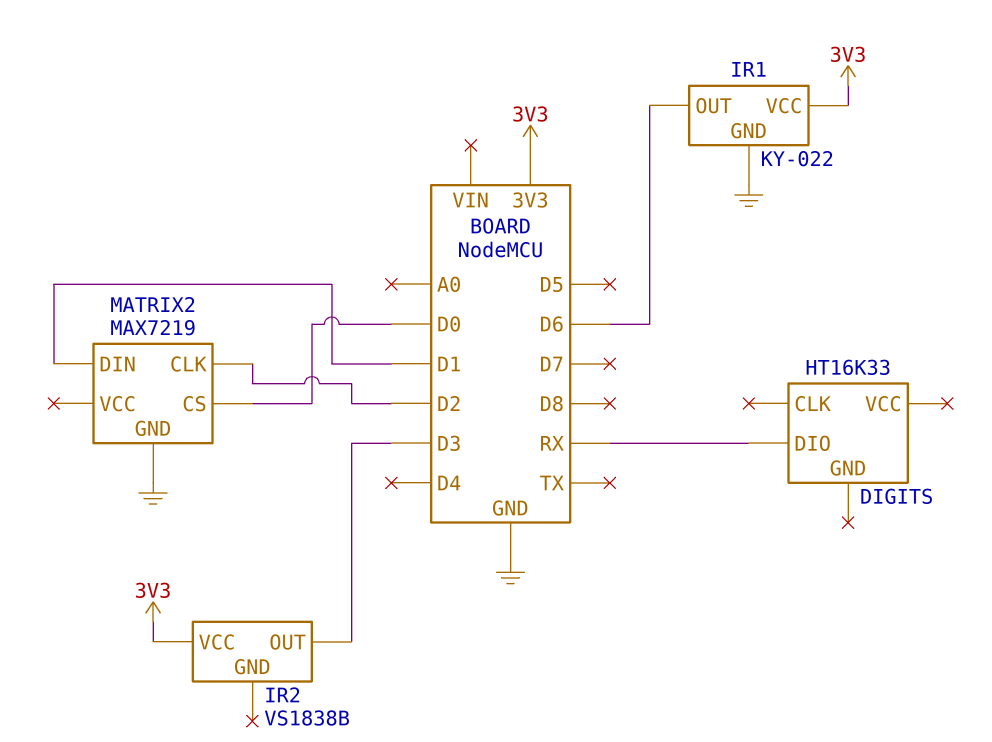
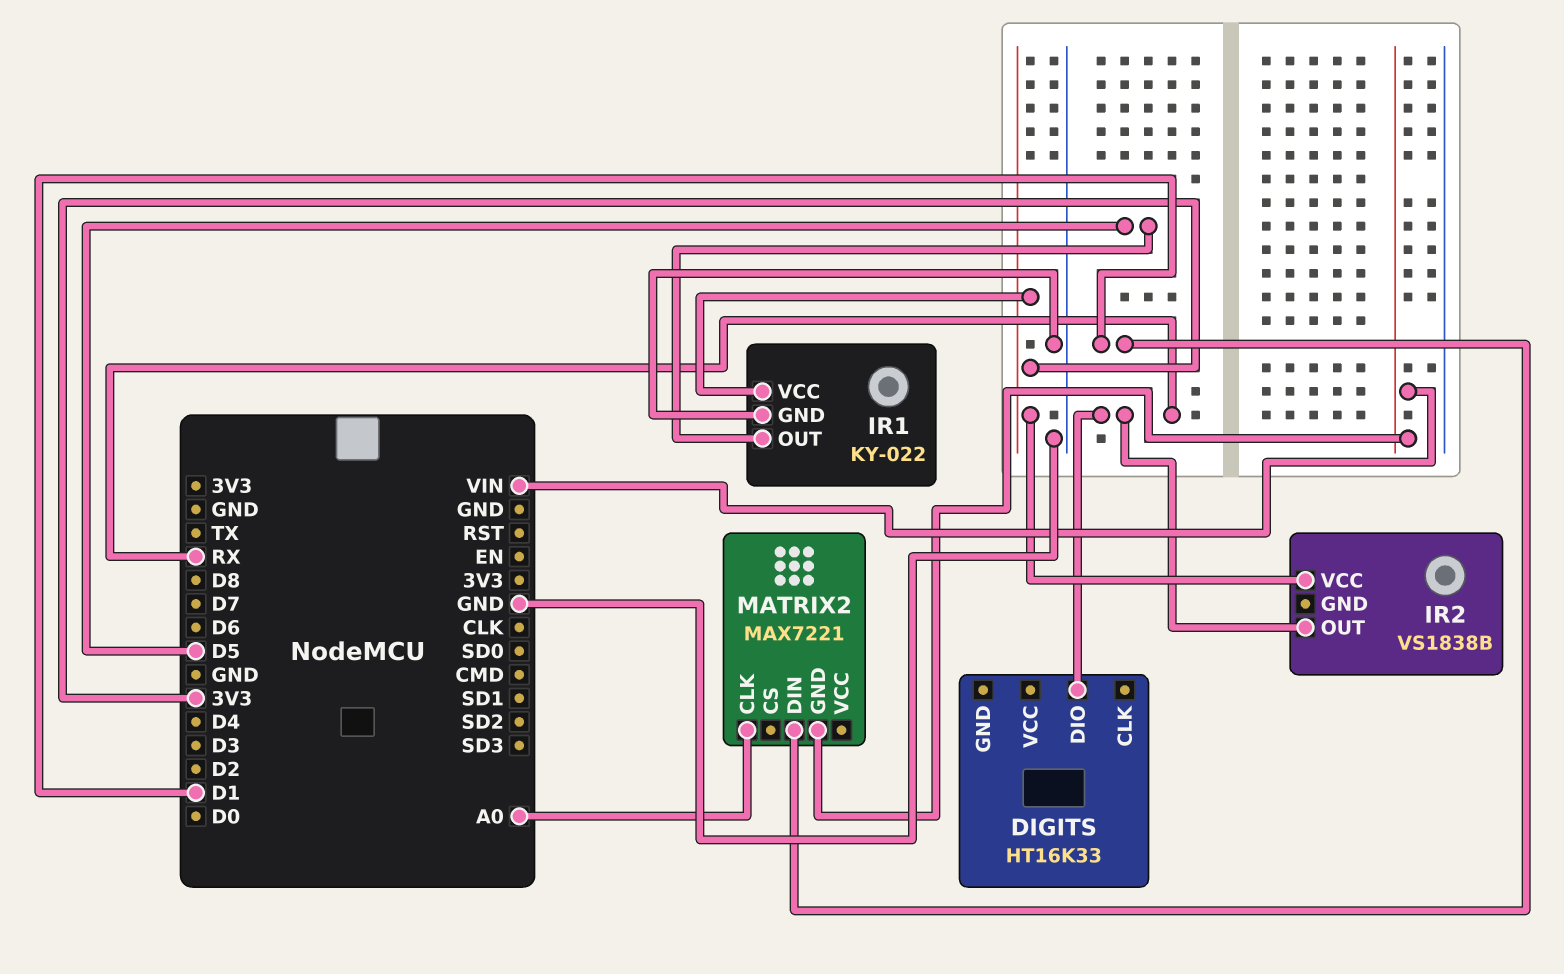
IR1 pin OUT: D6 -> D5
IR2 pin OUT: D3 -> RX
MATRIX2: MAX7219 -> MAX7221
MATRIX2 pin CLK: D2 -> A0
MATRIX2 pin CS: D0 -> none
MATRIX2 pin GND: GND -> VIN

